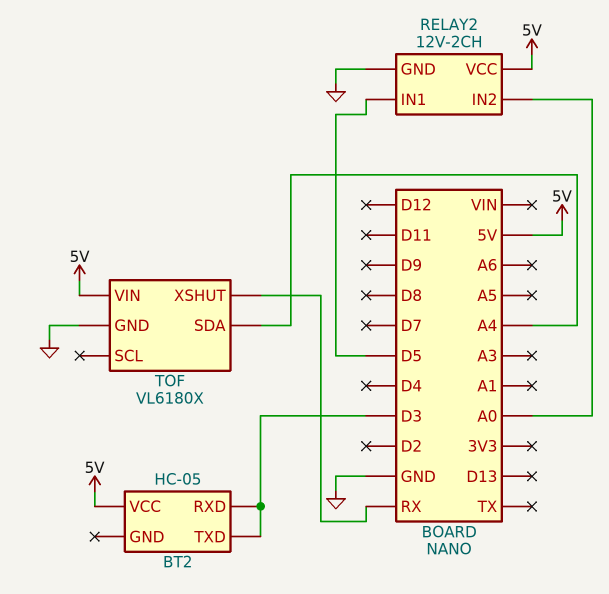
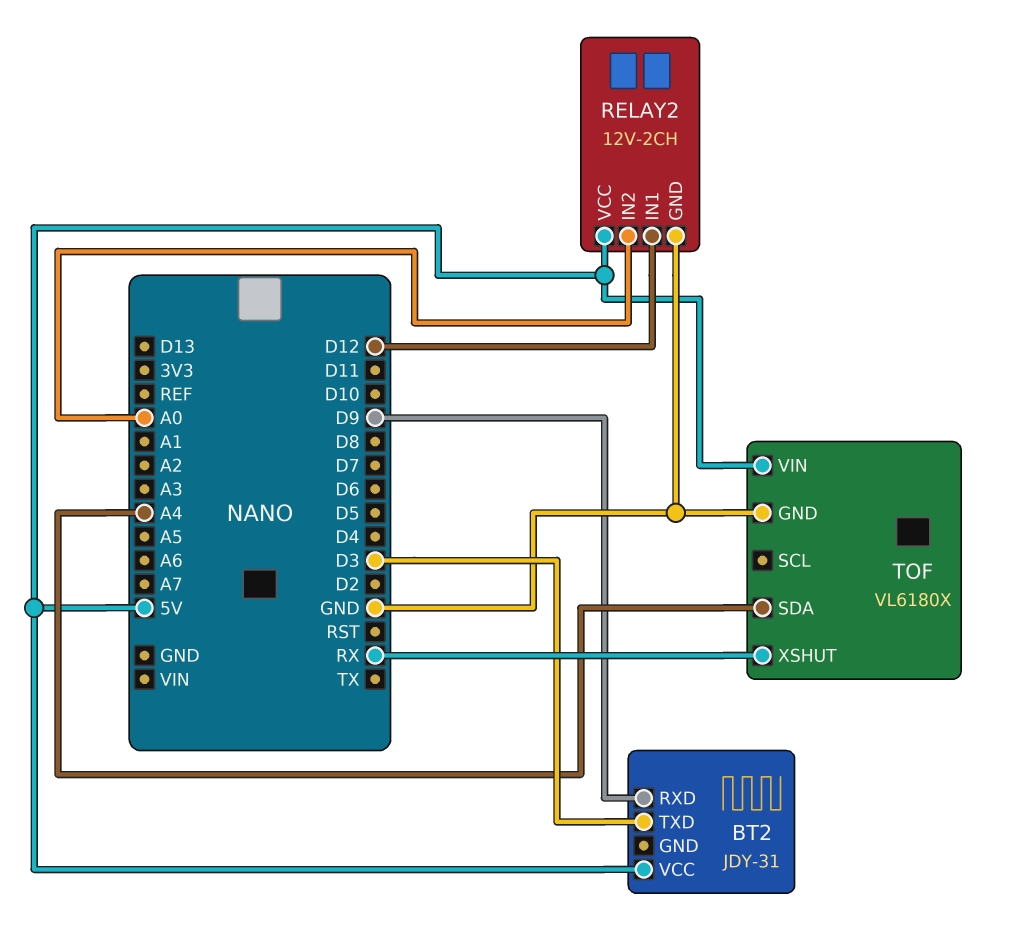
BT2: HC-05 -> JDY-31
BT2 pin RXD: D3 -> D9
RELAY2 pin IN1: D5 -> D12

